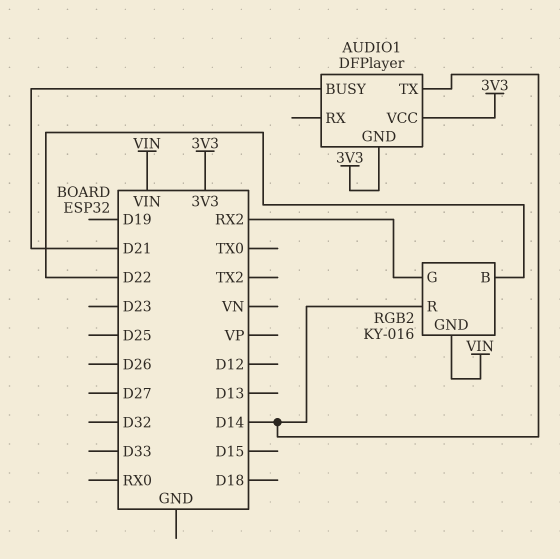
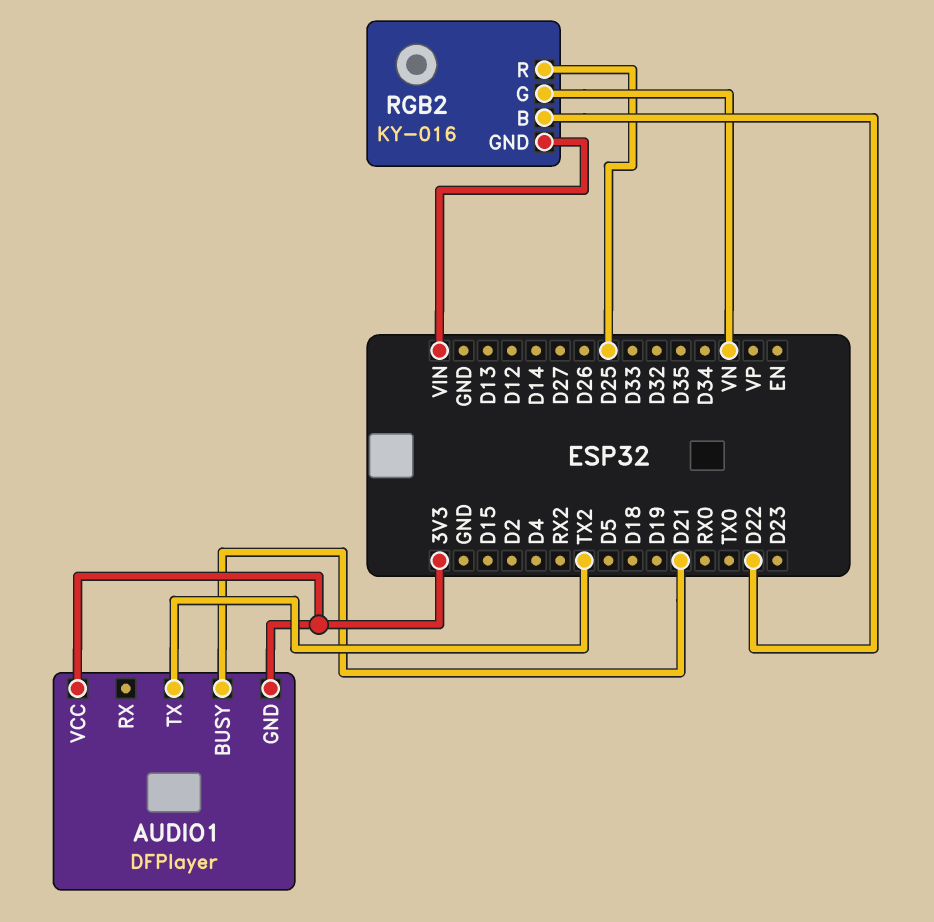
AUDIO1 pin TX: D14 -> TX2
RGB2 pin G: RX2 -> VN
RGB2 pin R: D14 -> D25

